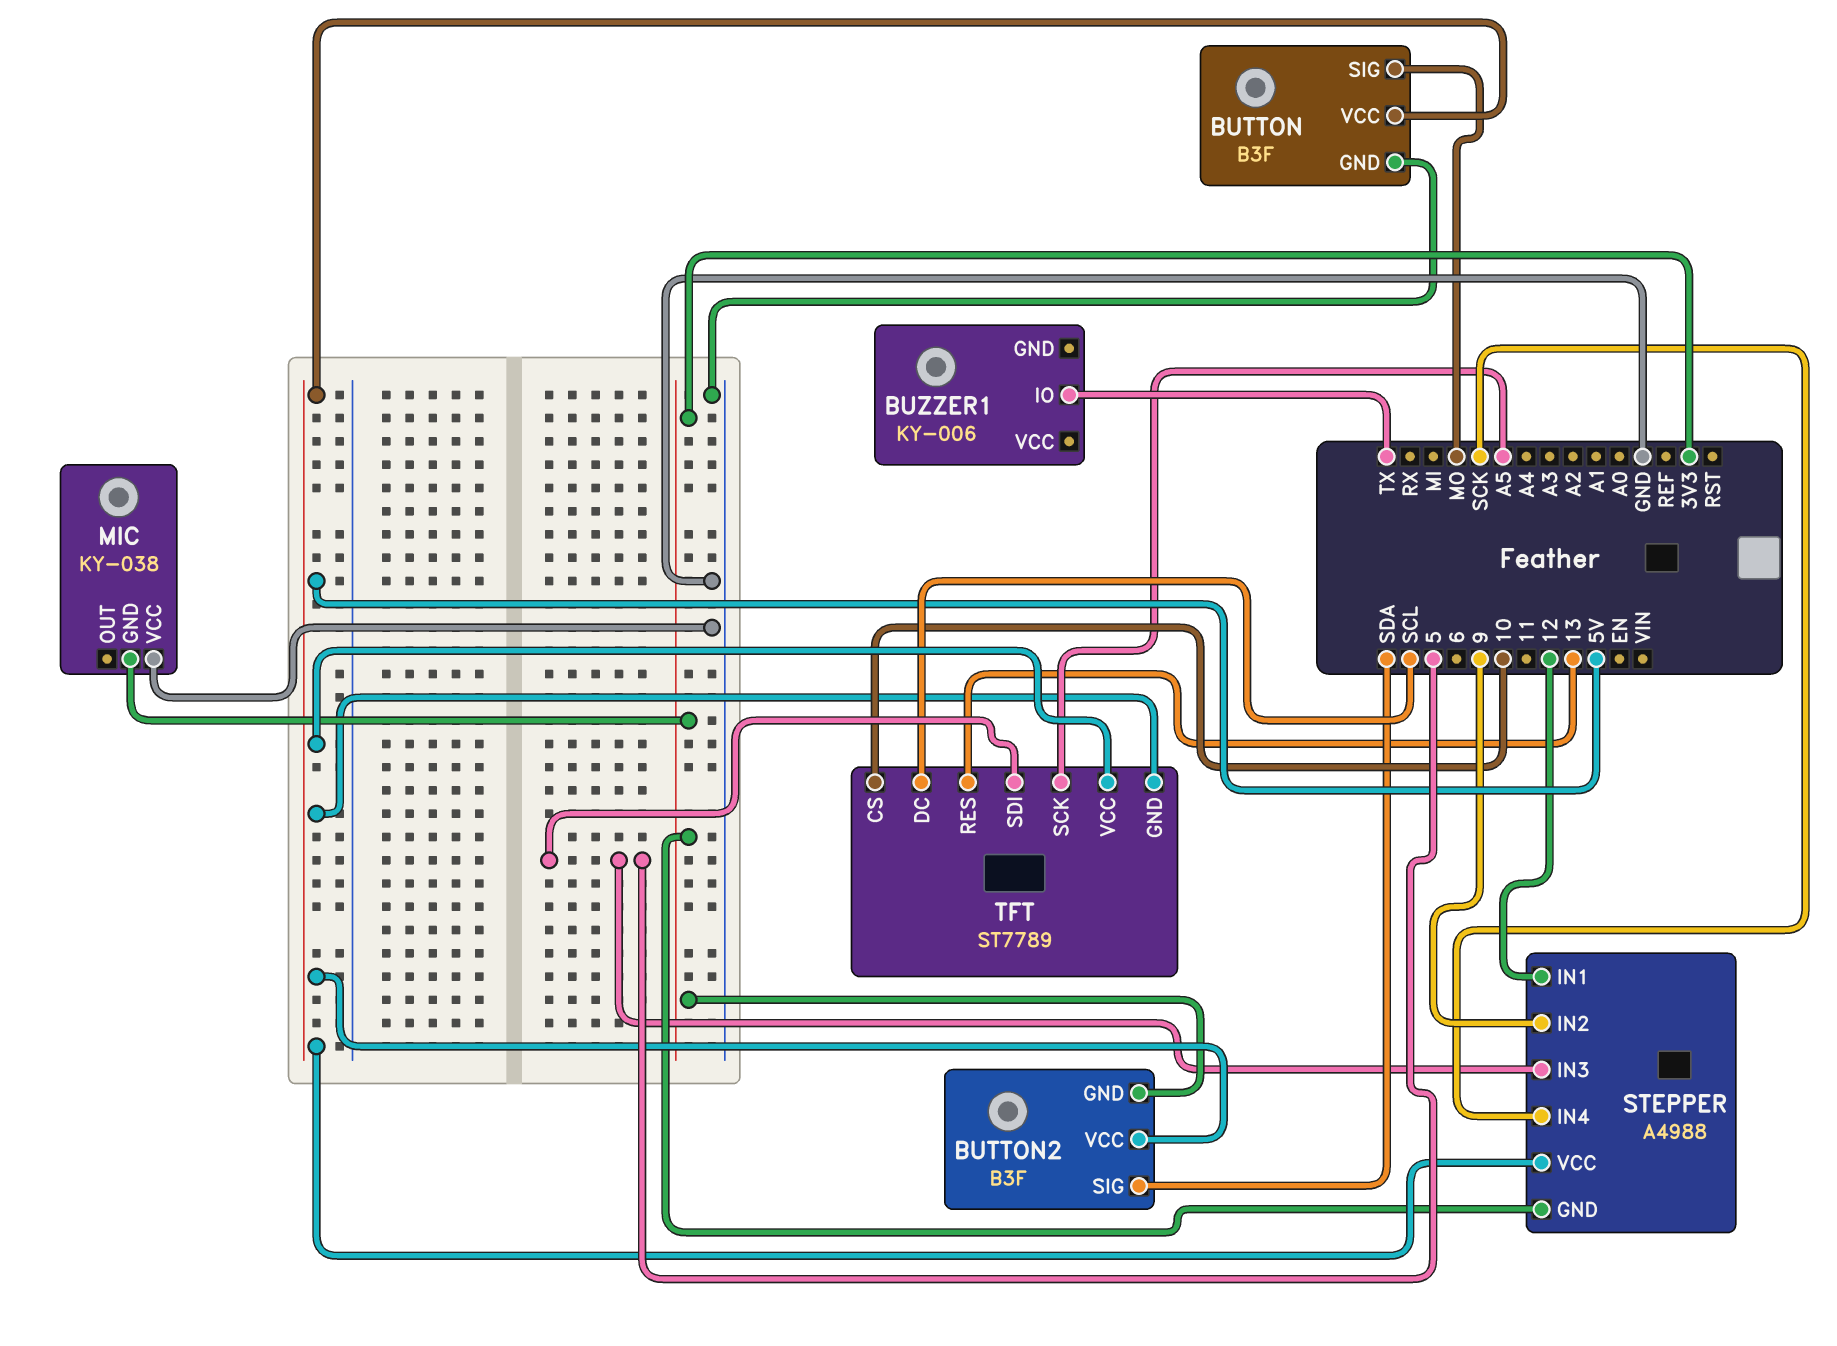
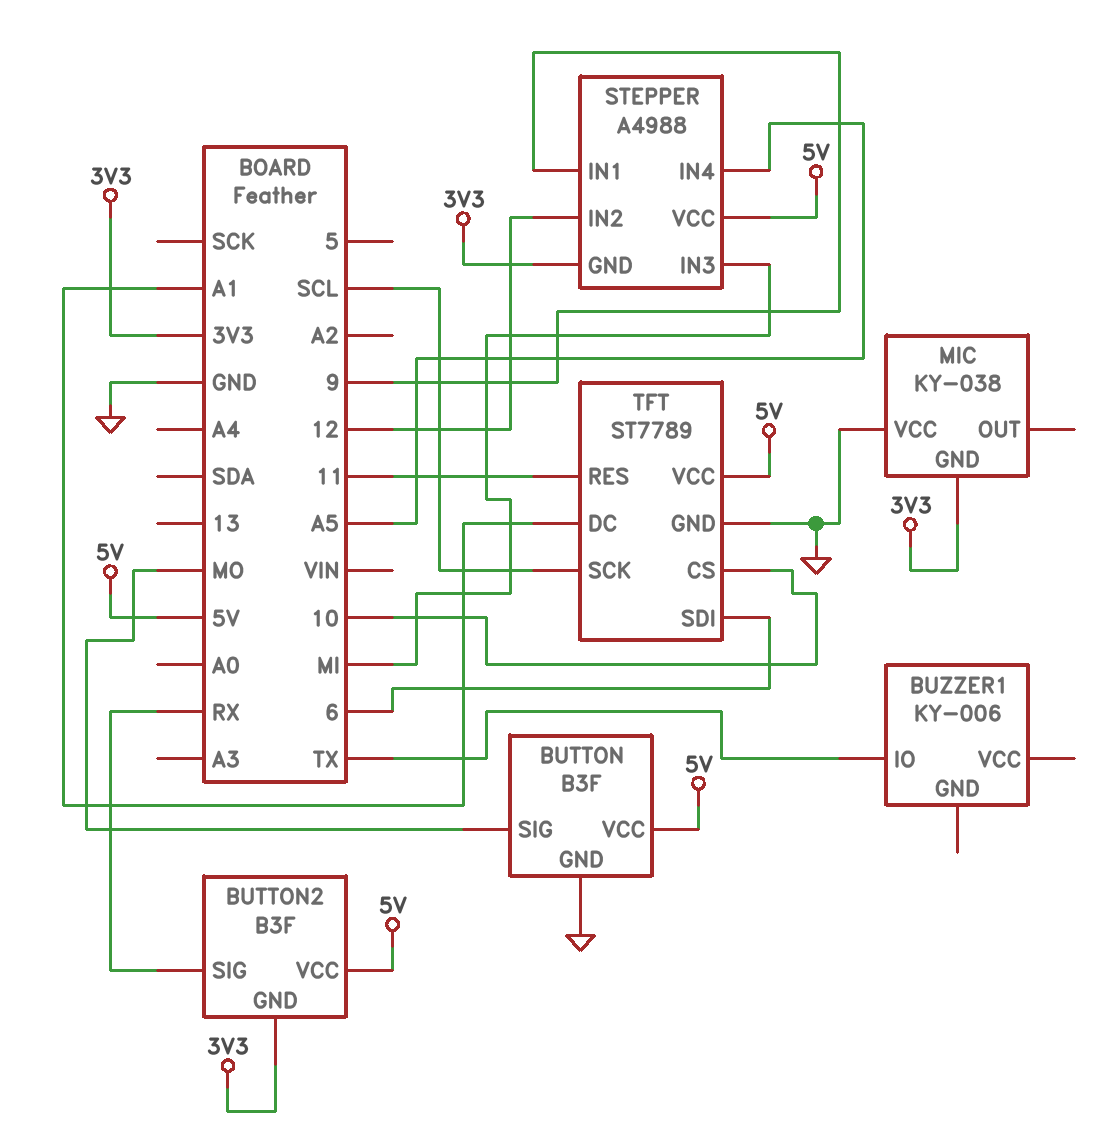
BUTTON2 pin SIG: SDA -> RX
STEPPER pin IN1: 12 -> 9
STEPPER pin IN2: 9 -> 12
STEPPER pin IN3: 5 -> MI
STEPPER pin IN4: SCK -> A5
TFT pin DC: SCL -> A1
TFT pin GND: 5V -> GND
TFT pin RES: 13 -> 11
TFT pin SCK: A5 -> SCL
TFT pin SDI: 5 -> 6

